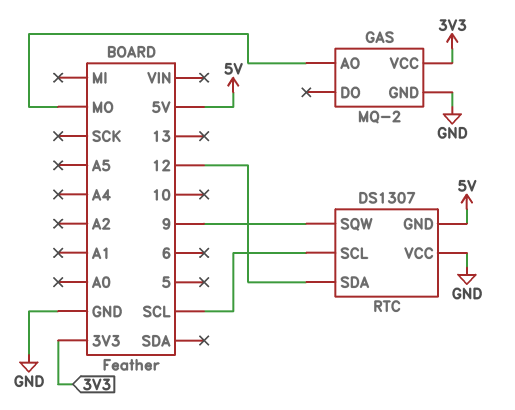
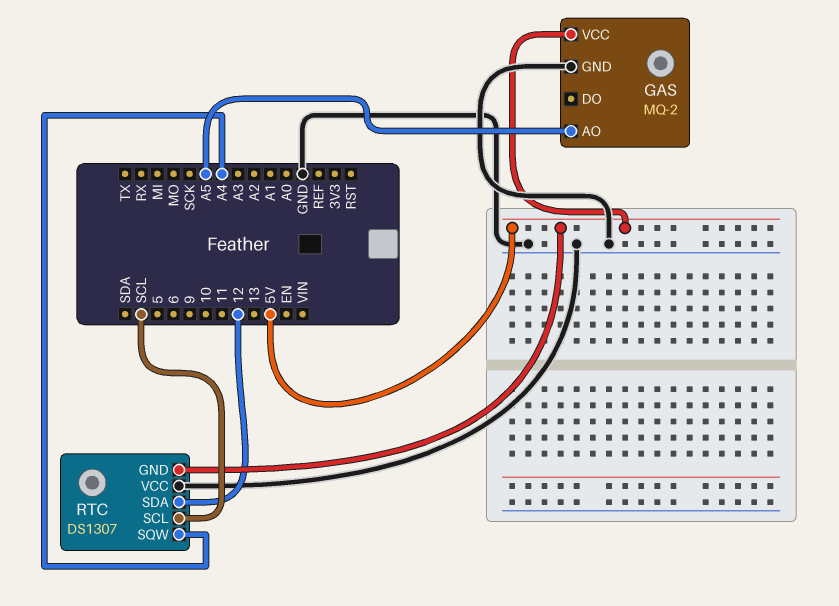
GAS pin AO: MO -> A5
GAS pin VCC: 3V3 -> 5V
RTC pin SQW: 9 -> A4

